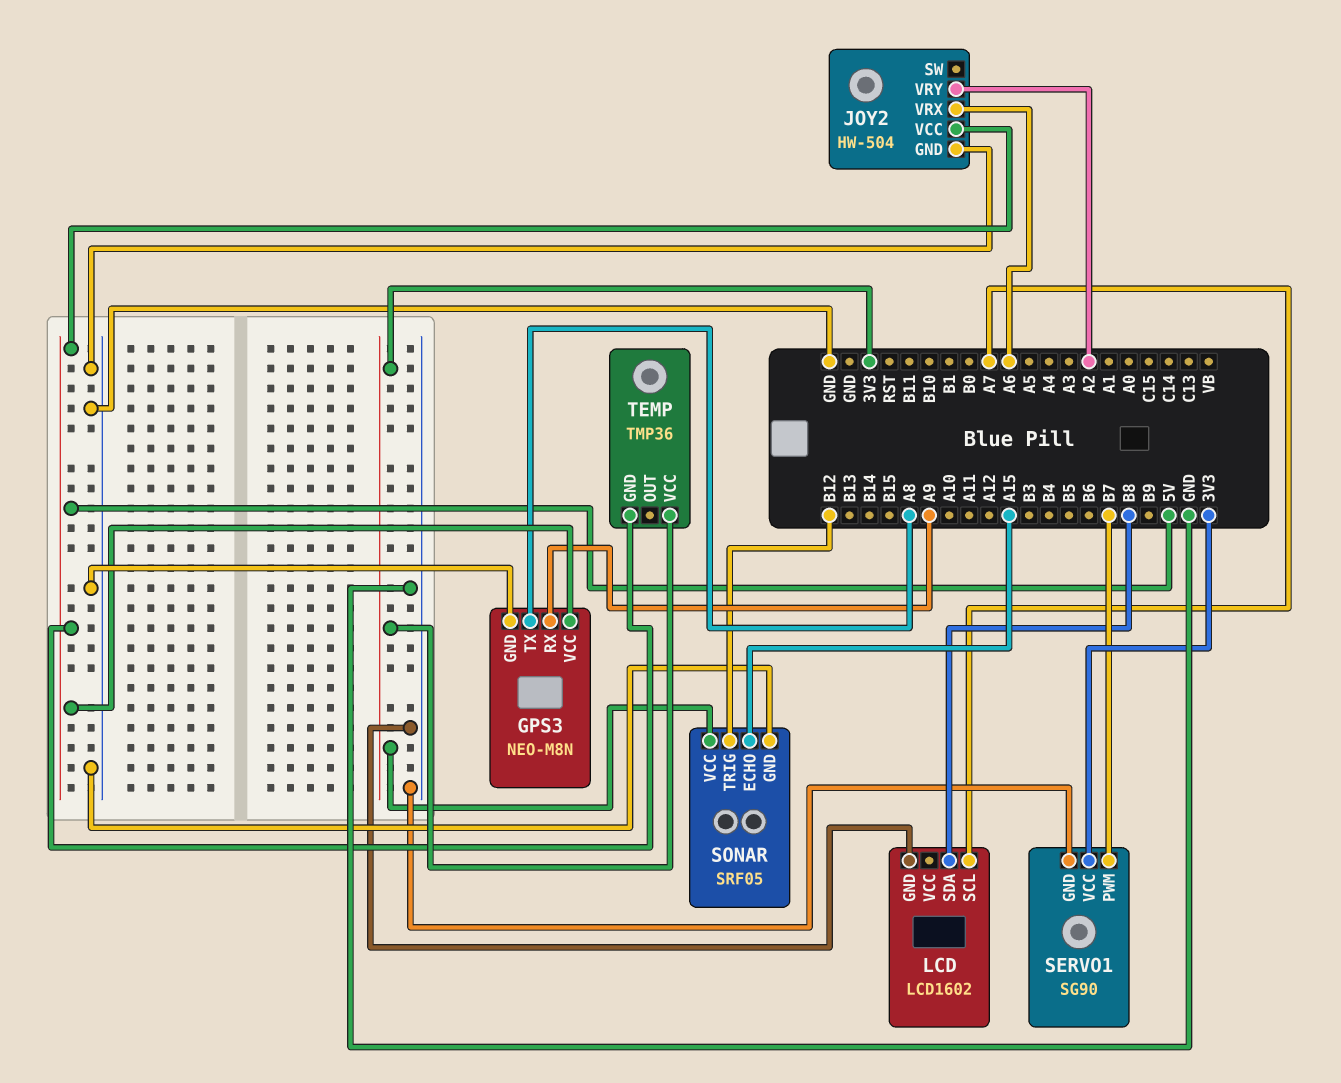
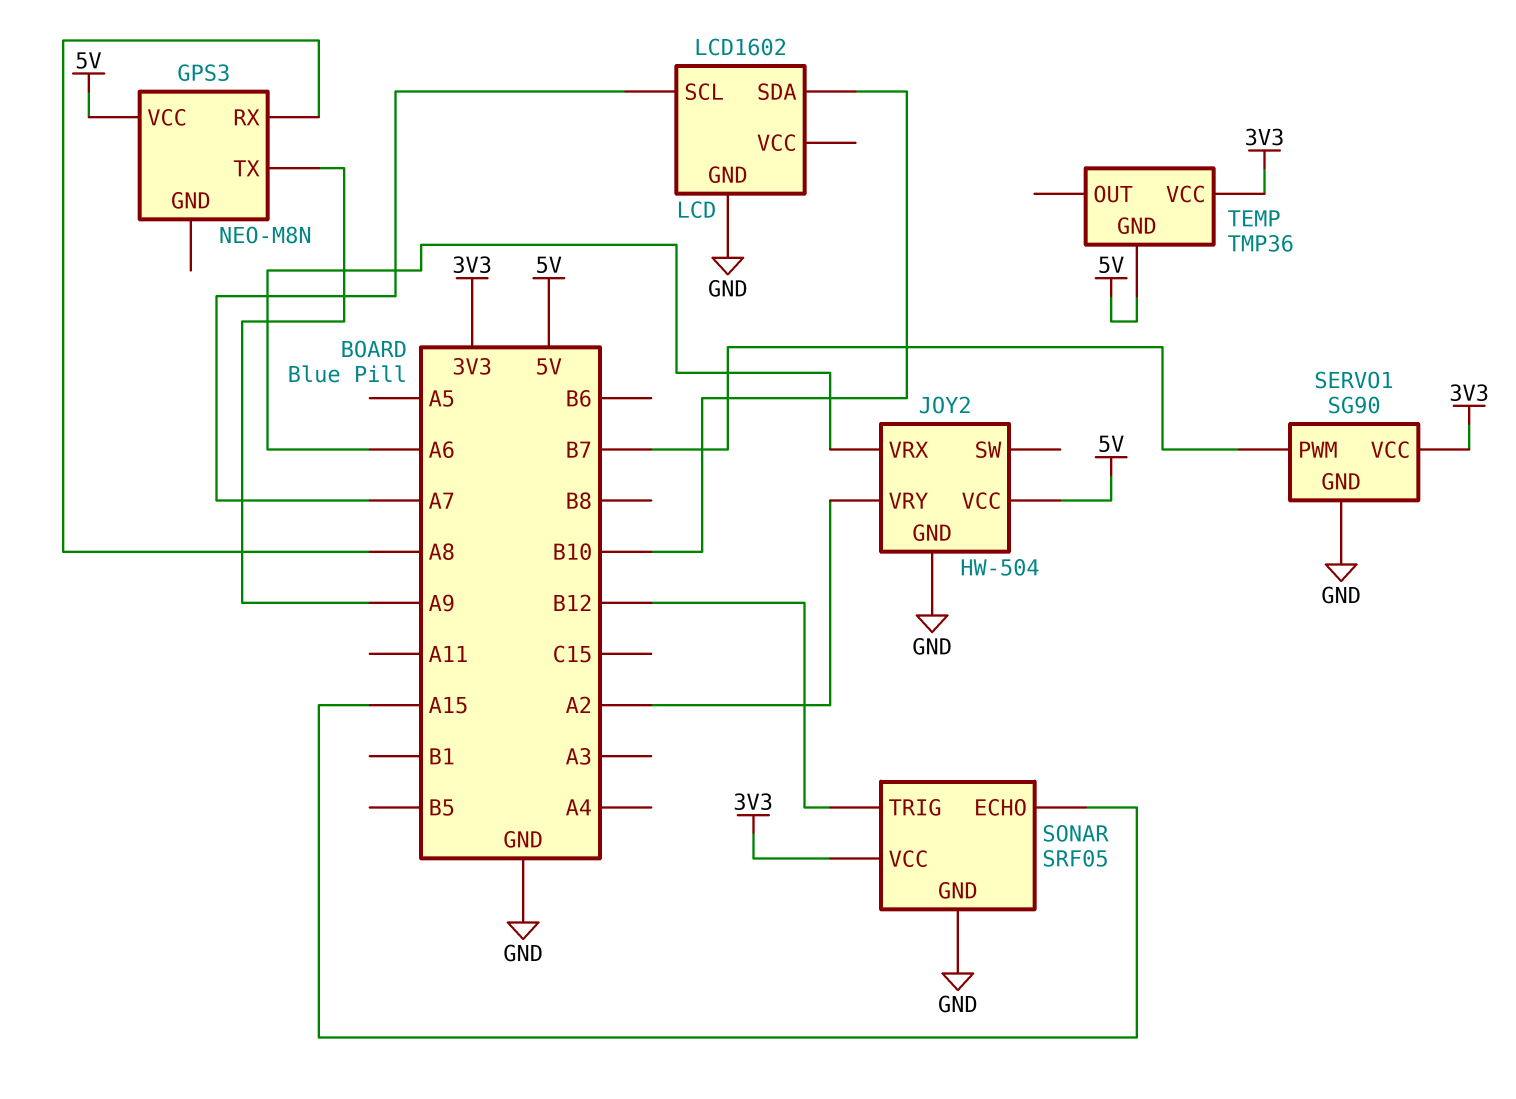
GPS3 pin GND: GND -> none
GPS3 pin RX: A9 -> A8
GPS3 pin TX: A8 -> A9
LCD pin SDA: B8 -> B10

